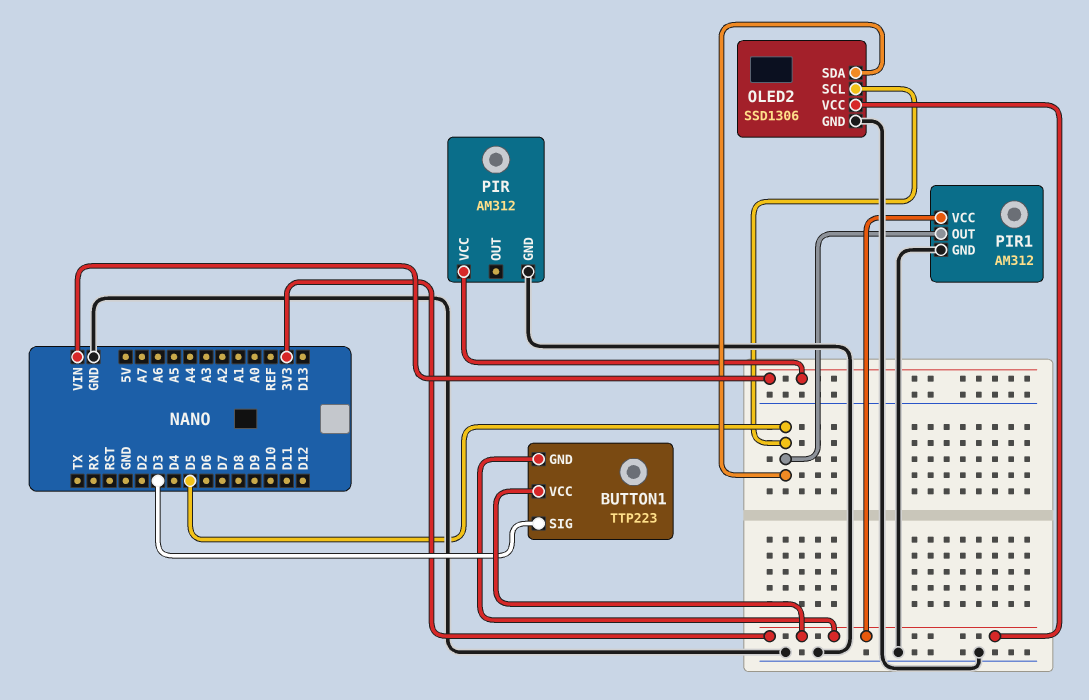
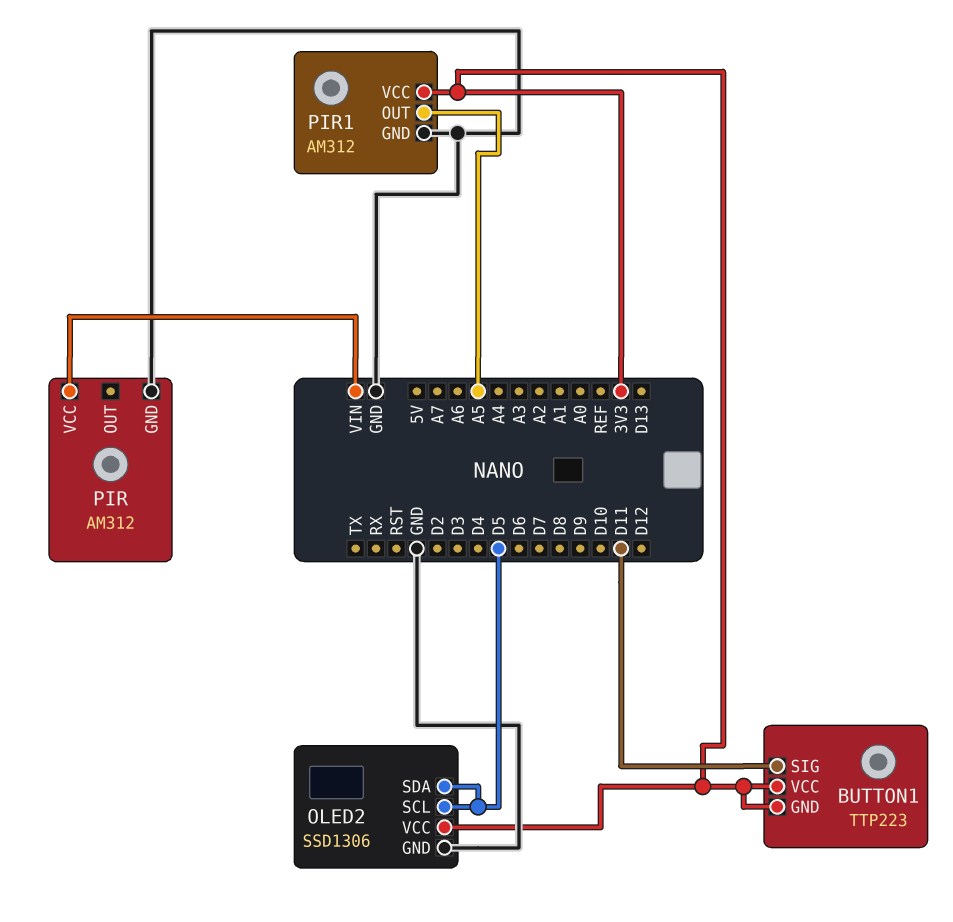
BUTTON1 pin SIG: D3 -> D11
PIR1 pin OUT: D5 -> A5

